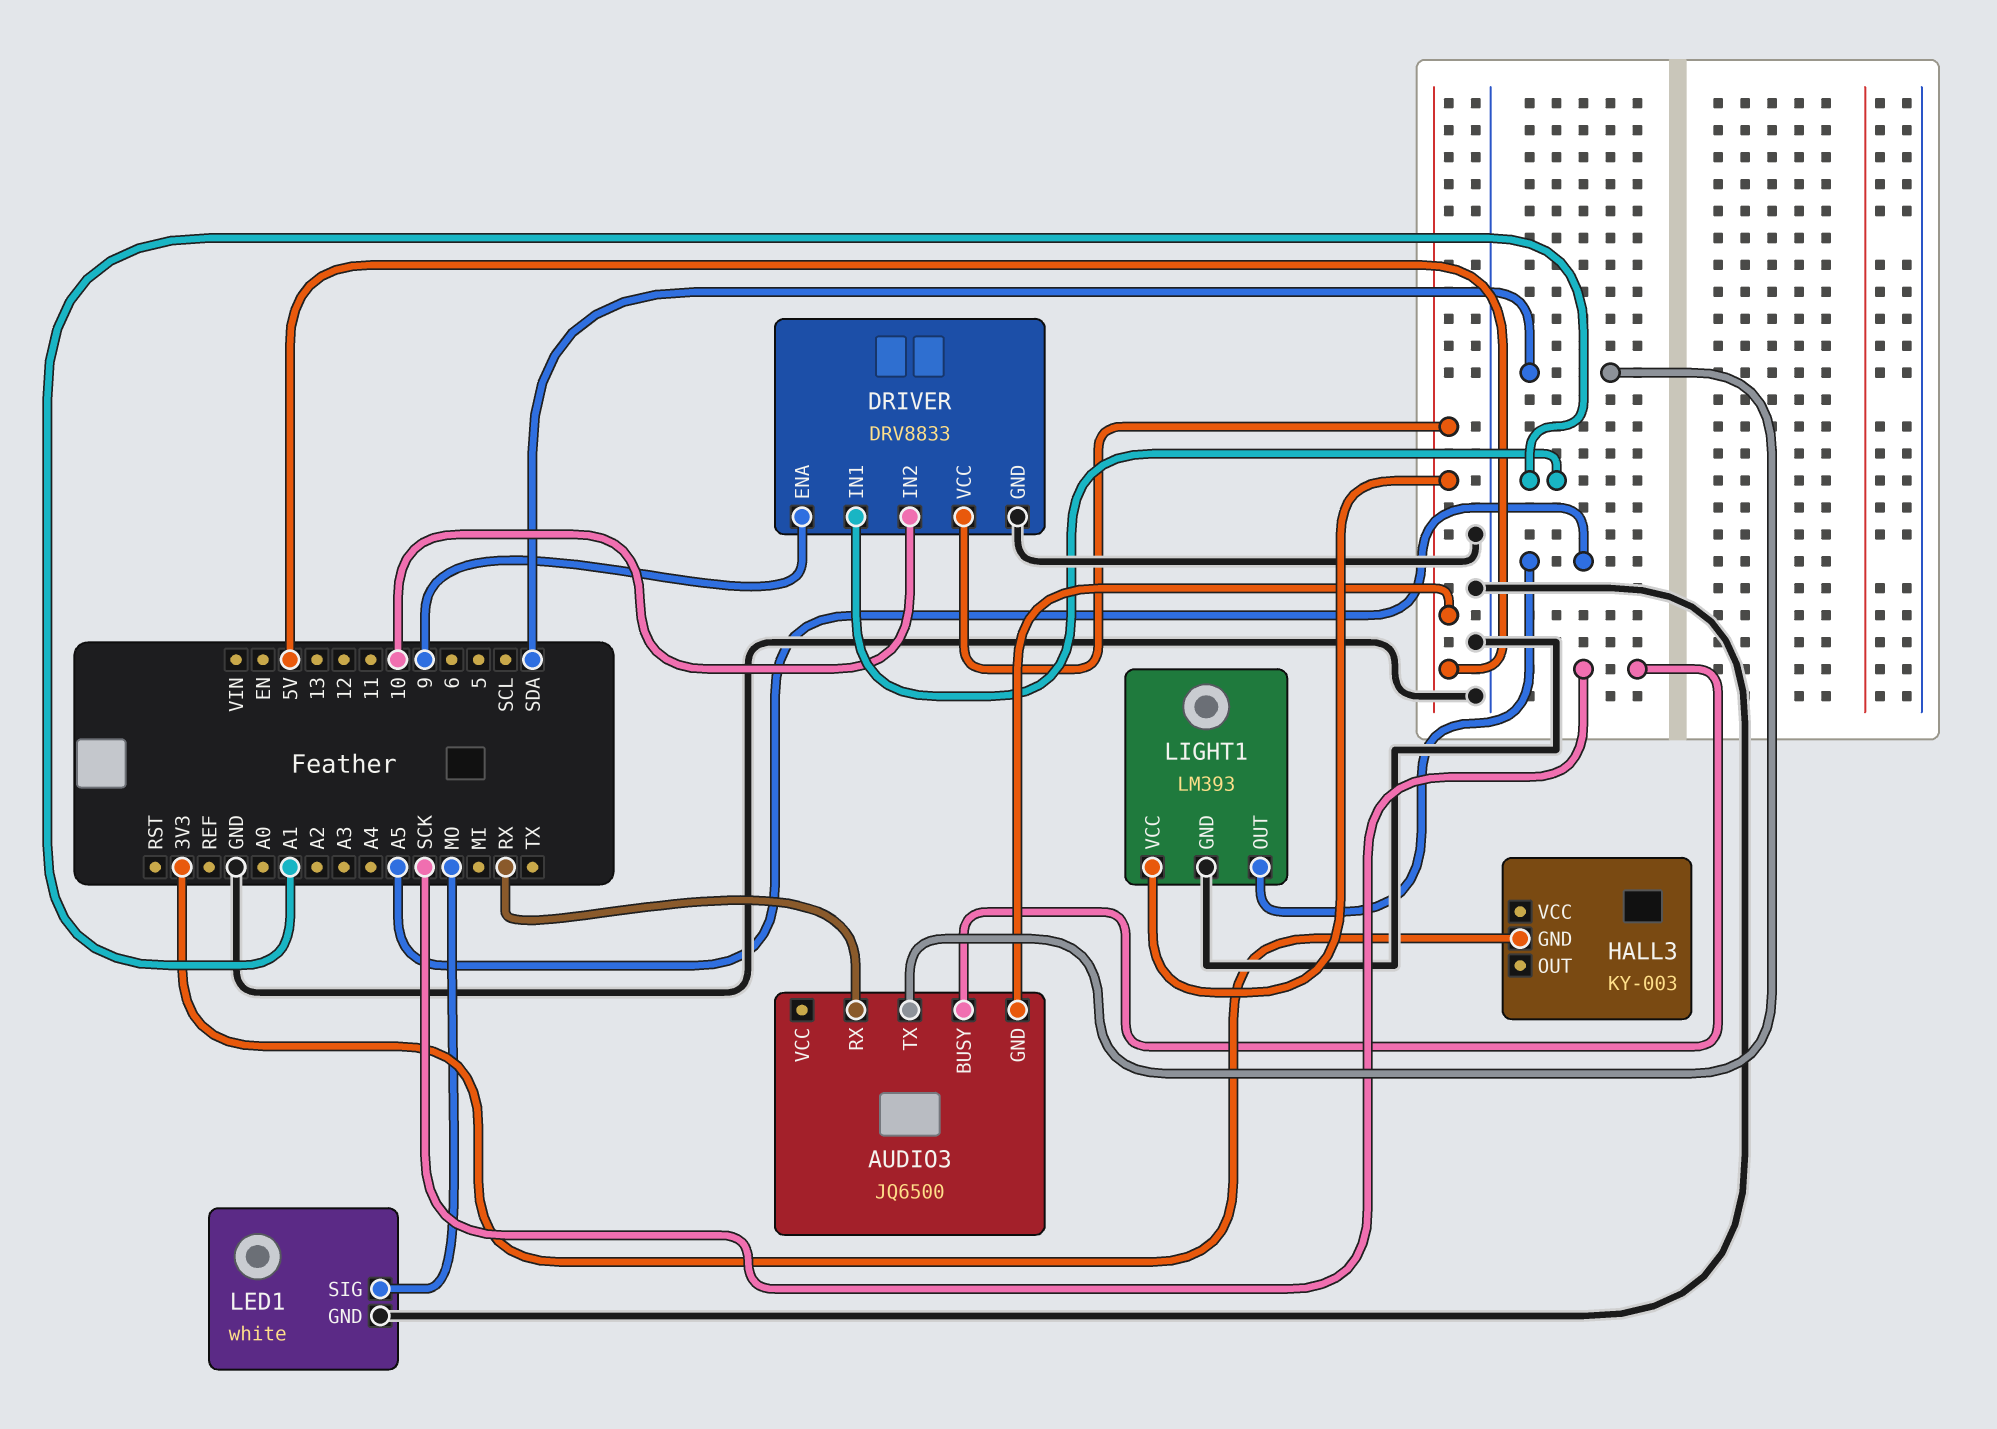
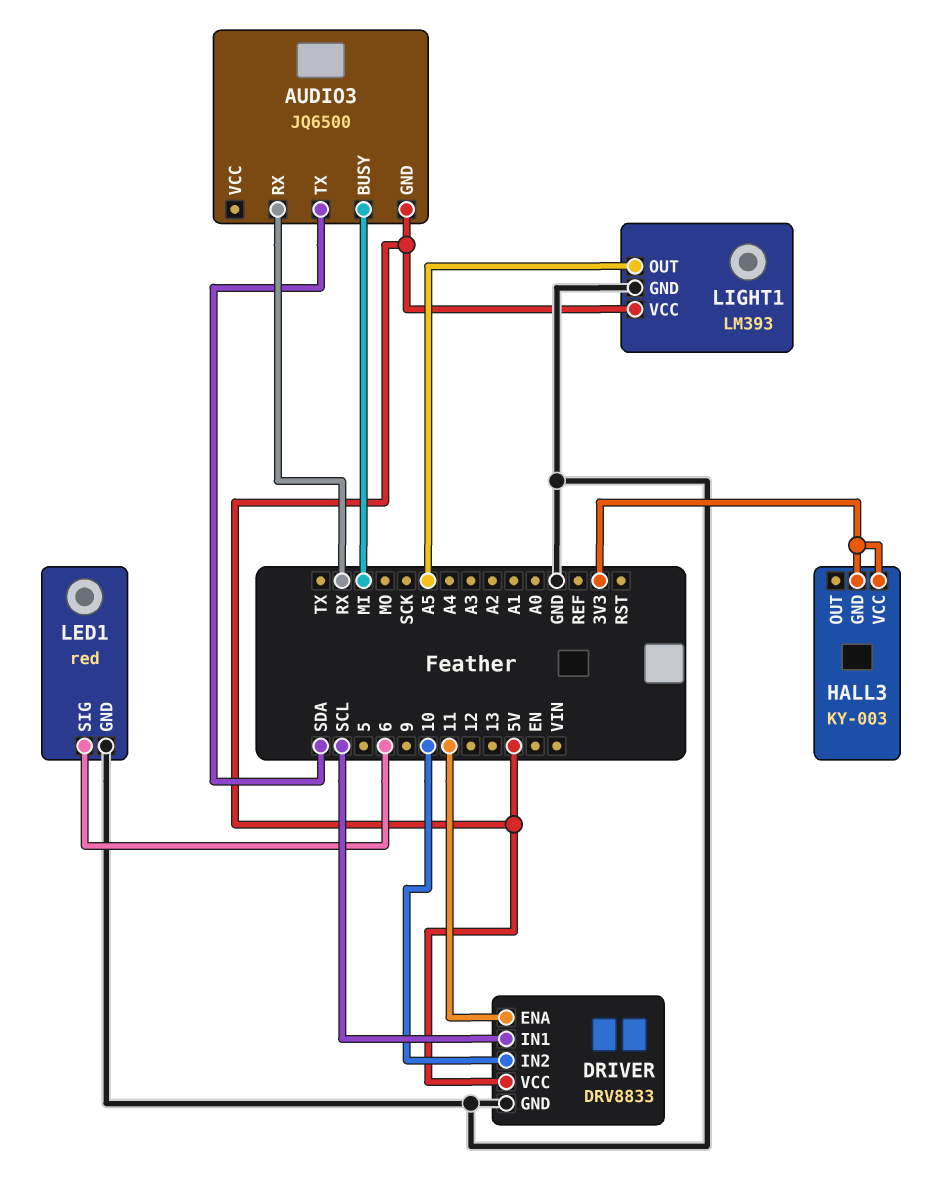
AUDIO3 pin BUSY: SCK -> MI
DRIVER pin ENA: 9 -> 11
DRIVER pin IN1: A1 -> SCL
HALL3 pin VCC: none -> 3V3
LED1: white -> red
LED1 pin SIG: MO -> 6

